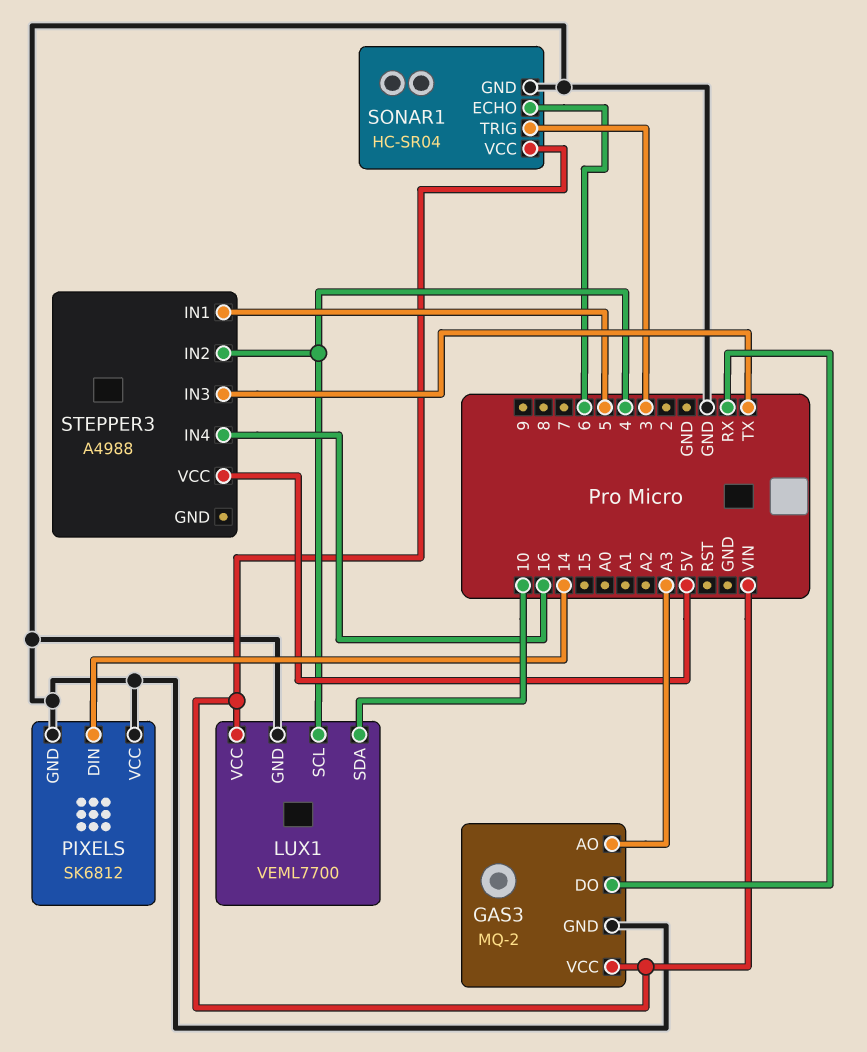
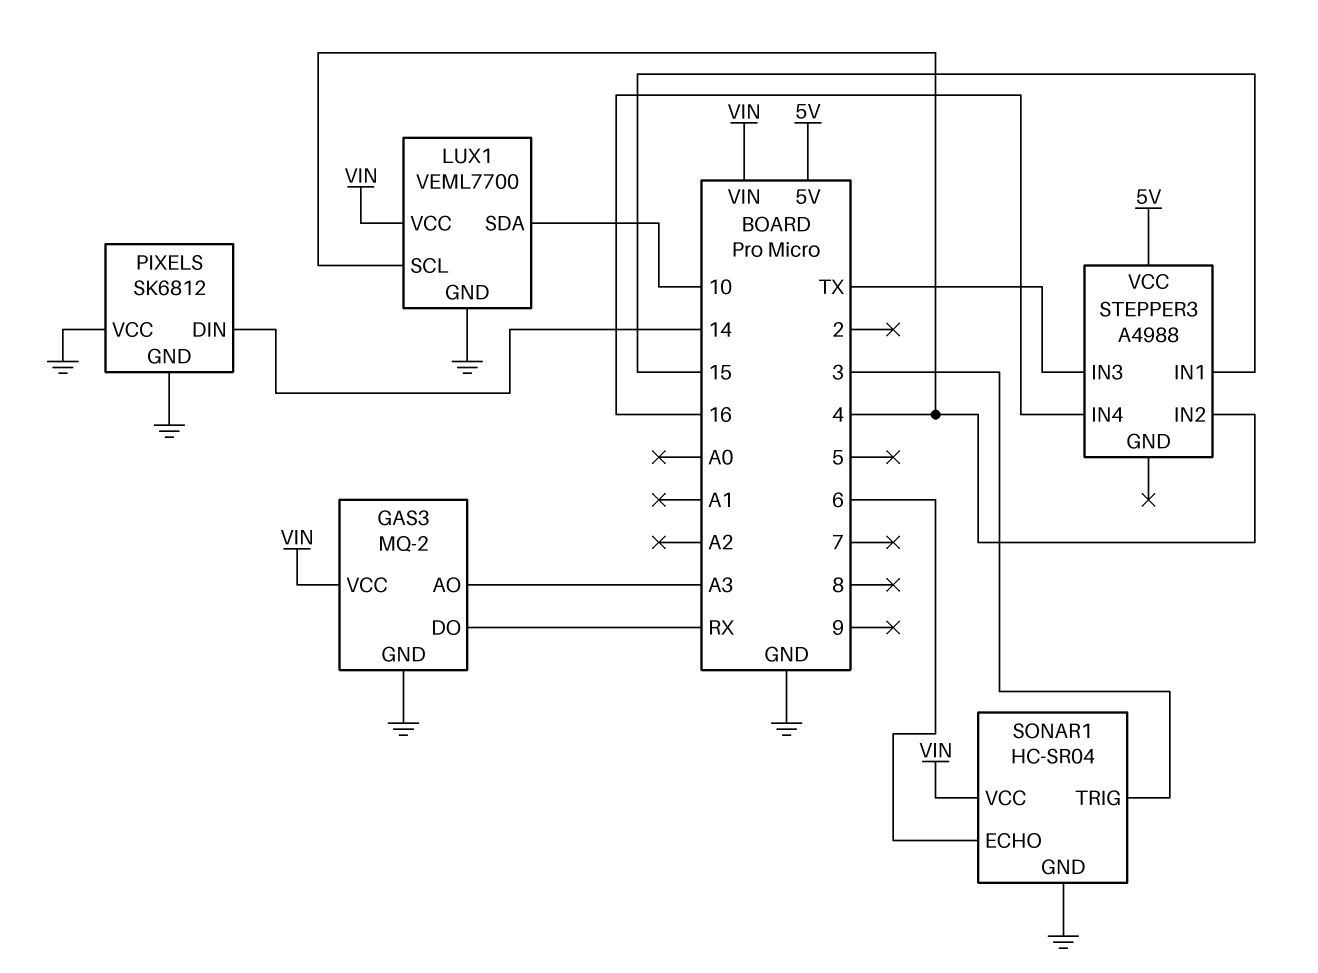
STEPPER3 pin IN1: 5 -> 15

